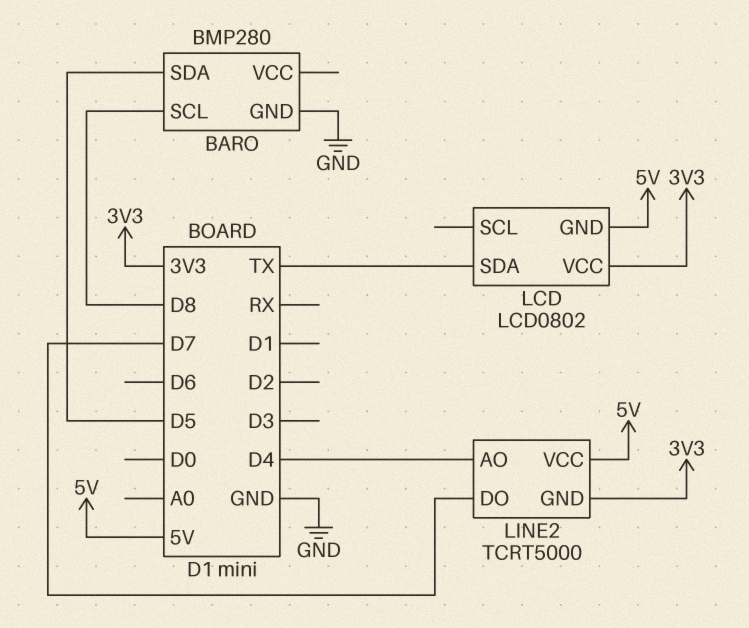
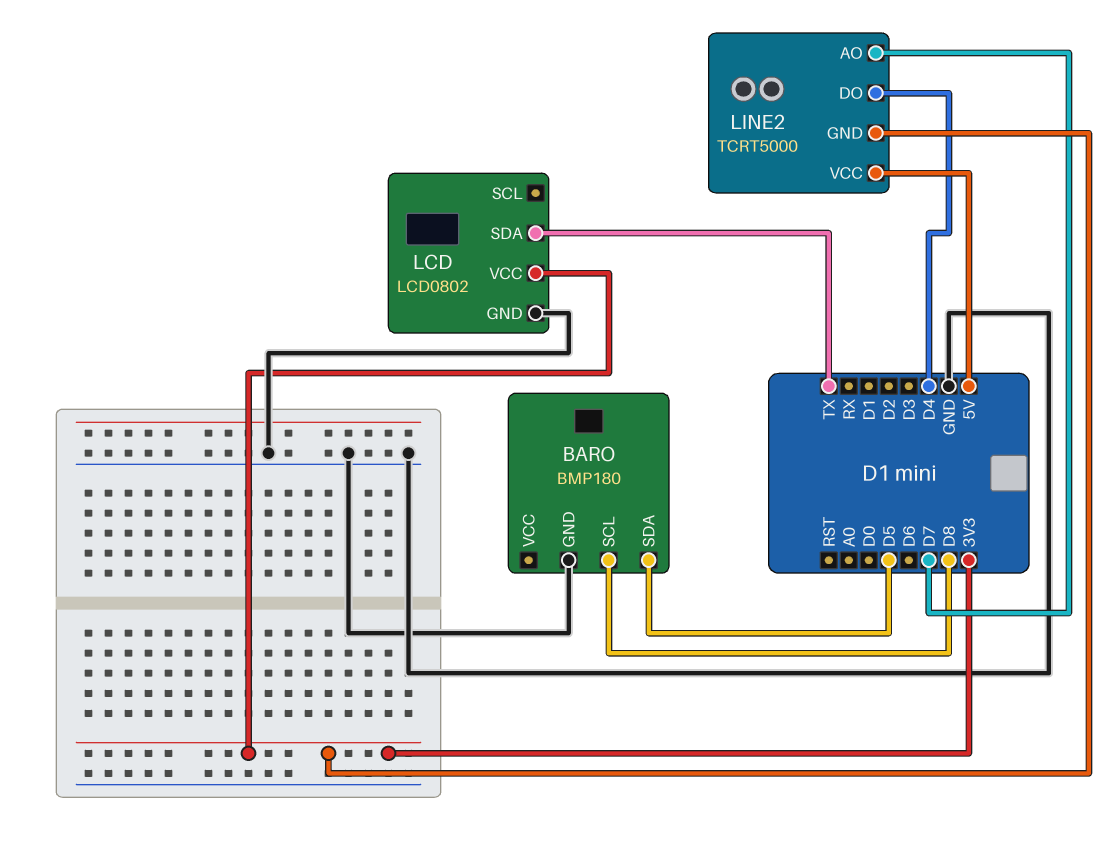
BARO: BMP280 -> BMP180
LCD pin GND: 5V -> GND
LINE2 pin AO: D4 -> D7
LINE2 pin DO: D7 -> D4

